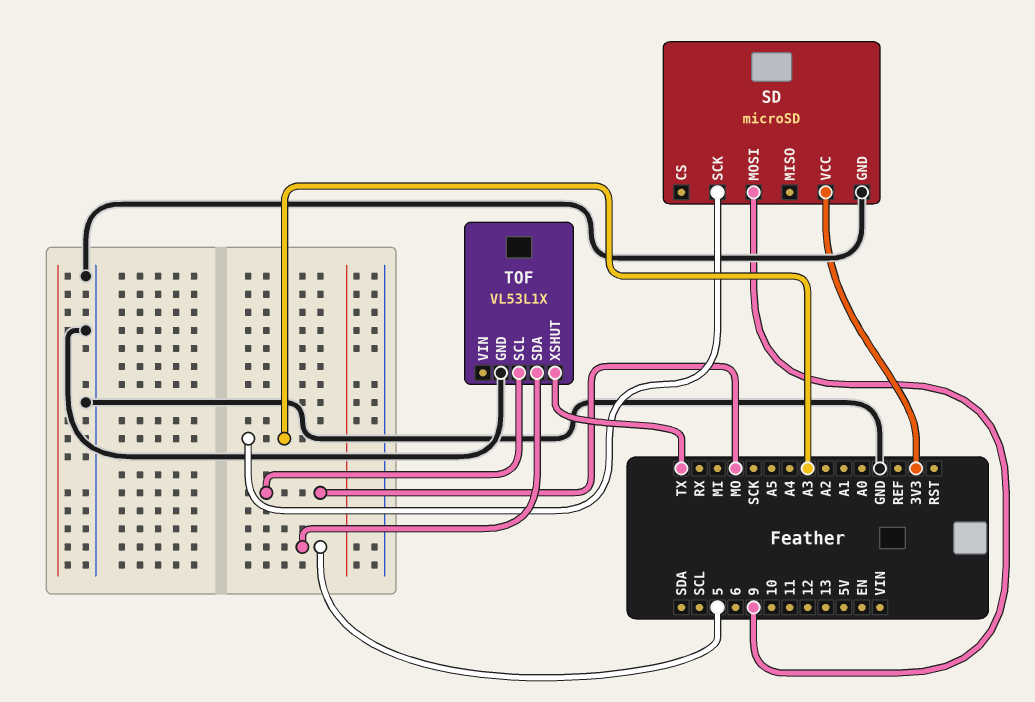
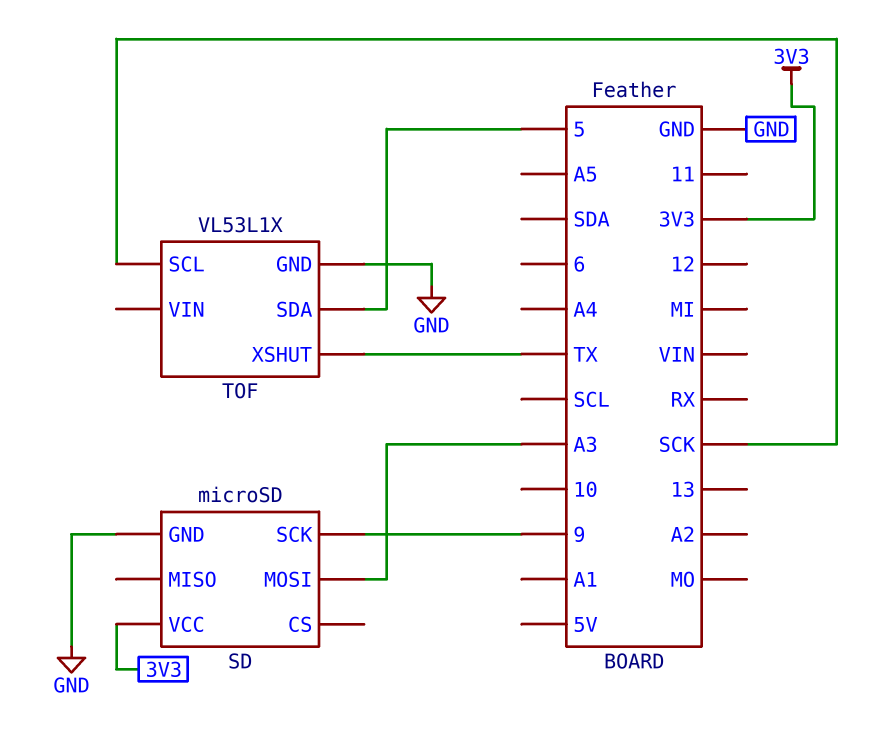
SD pin MOSI: 9 -> A3
SD pin SCK: A3 -> 9
TOF pin SCL: MO -> SCK

